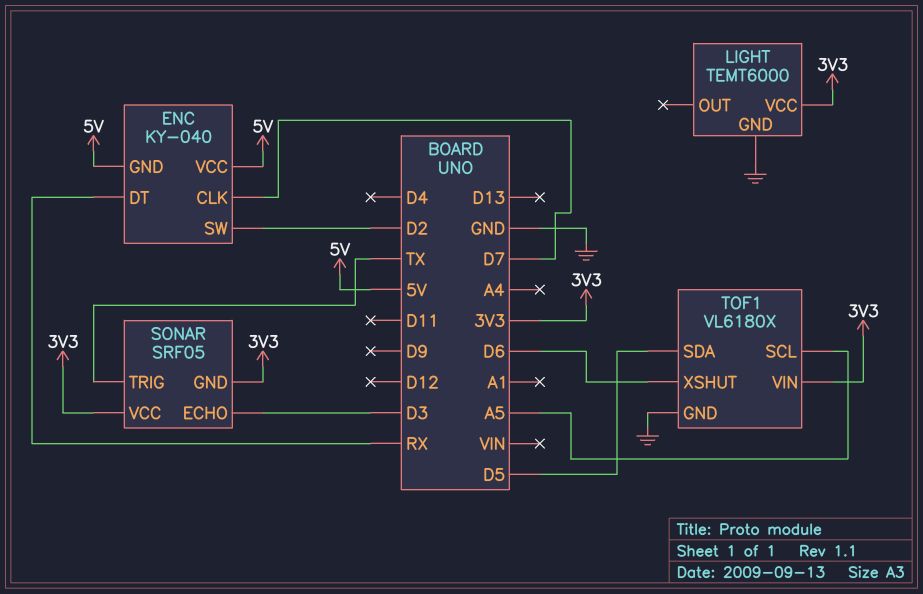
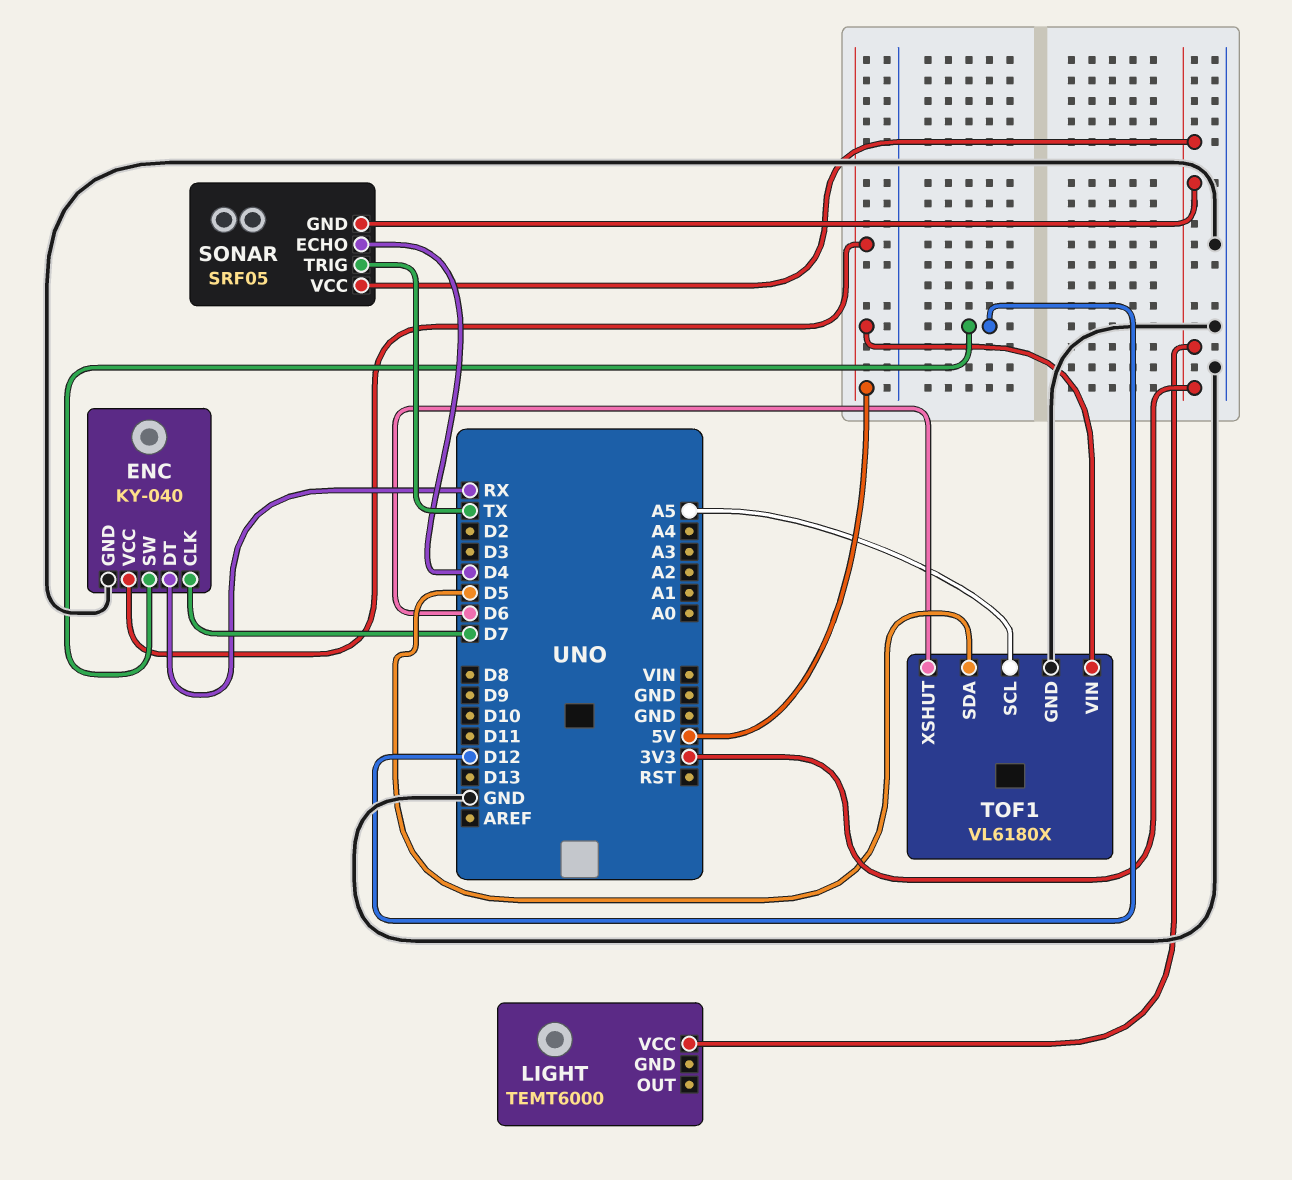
ENC pin GND: 5V -> GND
ENC pin SW: D2 -> D12
LIGHT pin GND: GND -> none
SONAR pin ECHO: D3 -> D4
TOF1 pin VIN: 3V3 -> 5V

